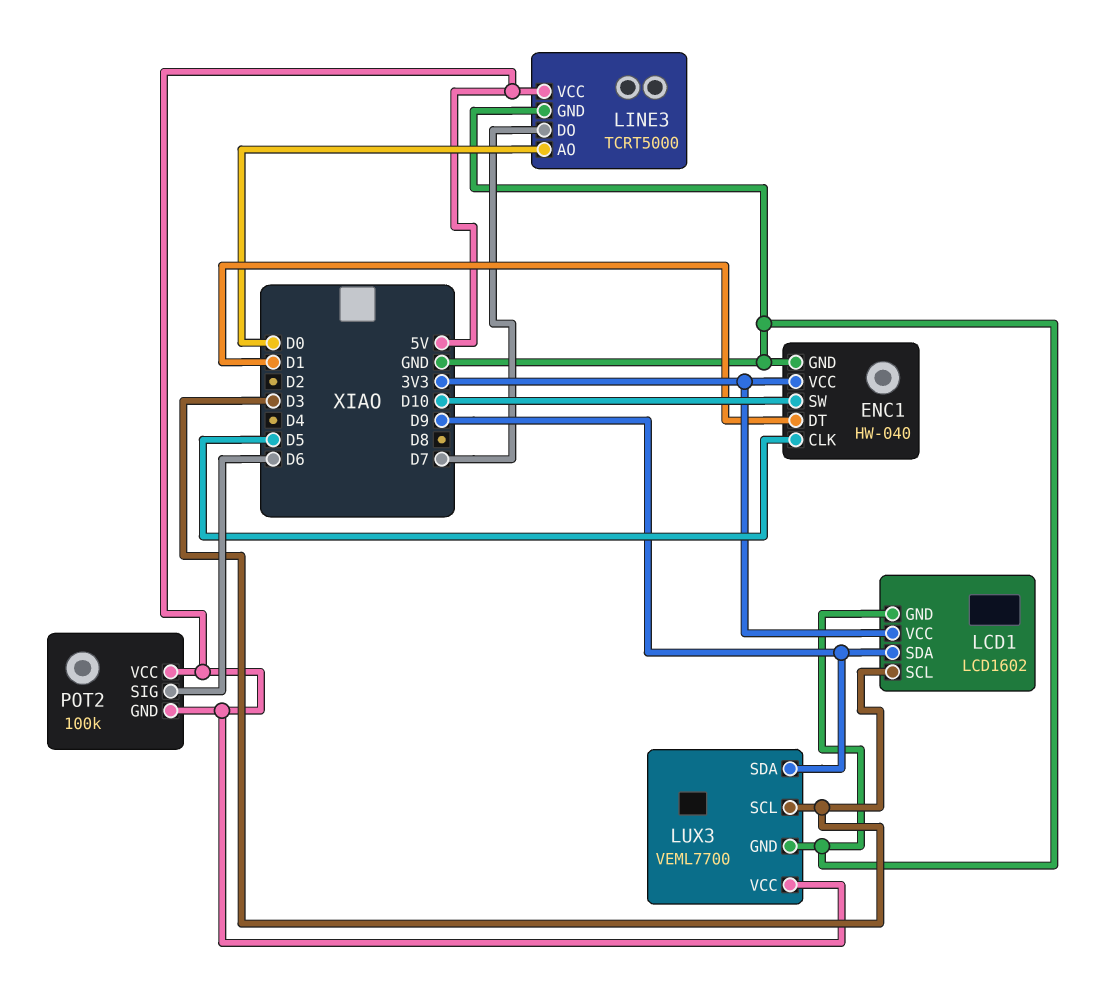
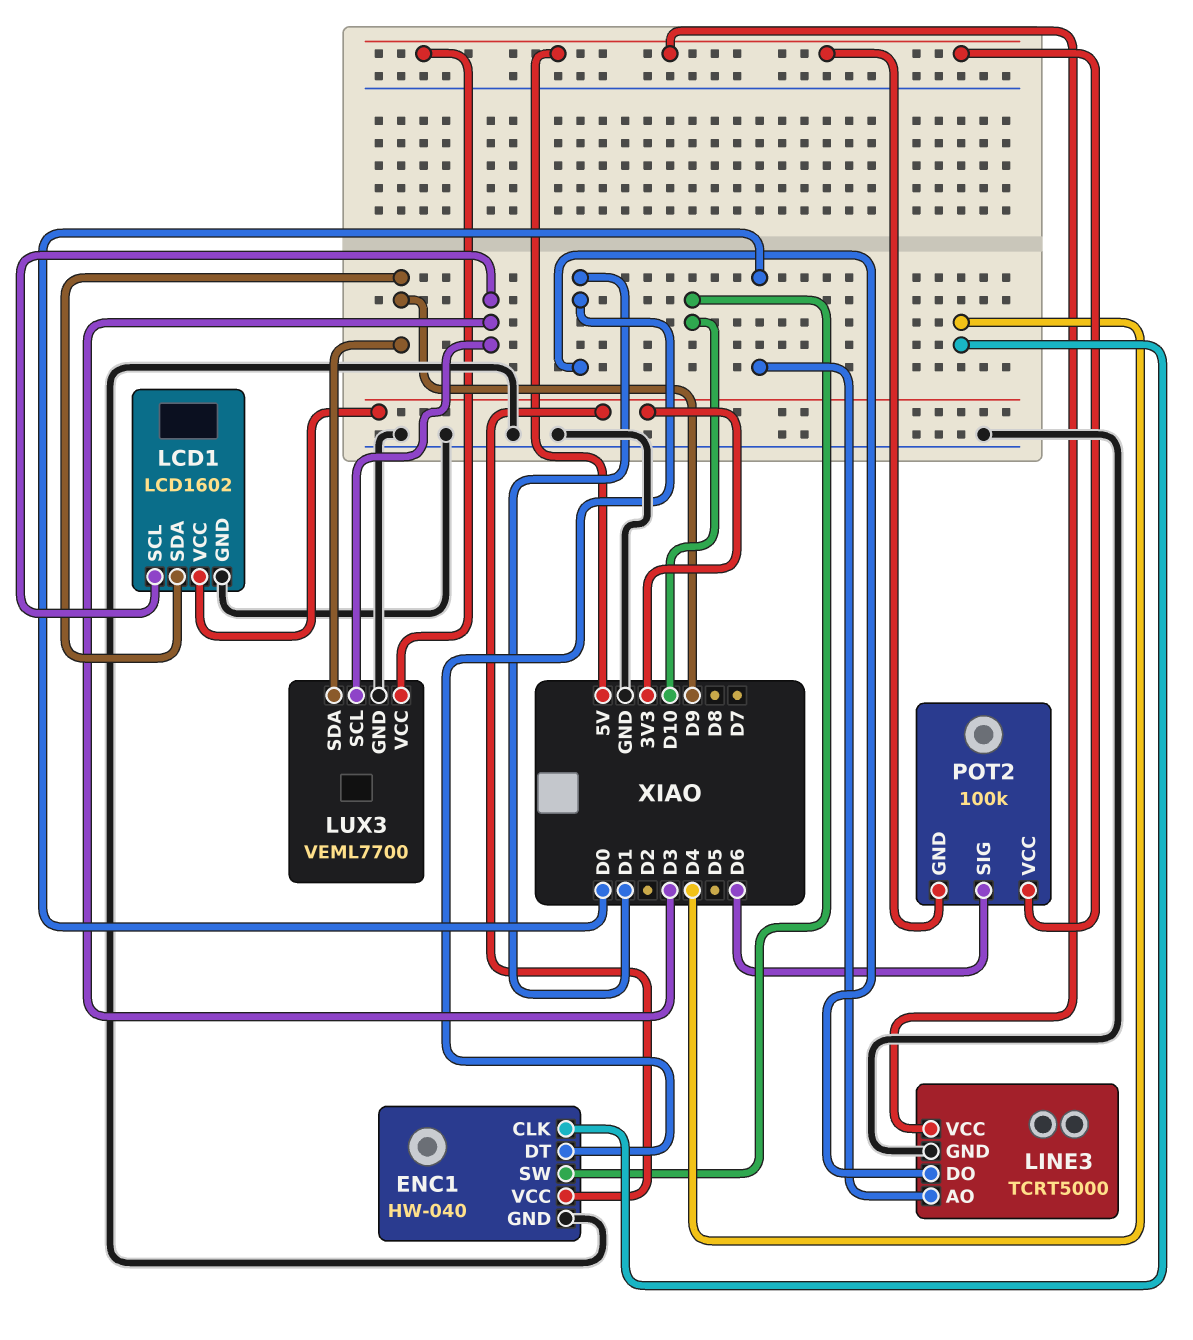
ENC1 pin CLK: D5 -> D4
LINE3 pin DO: D7 -> D1

